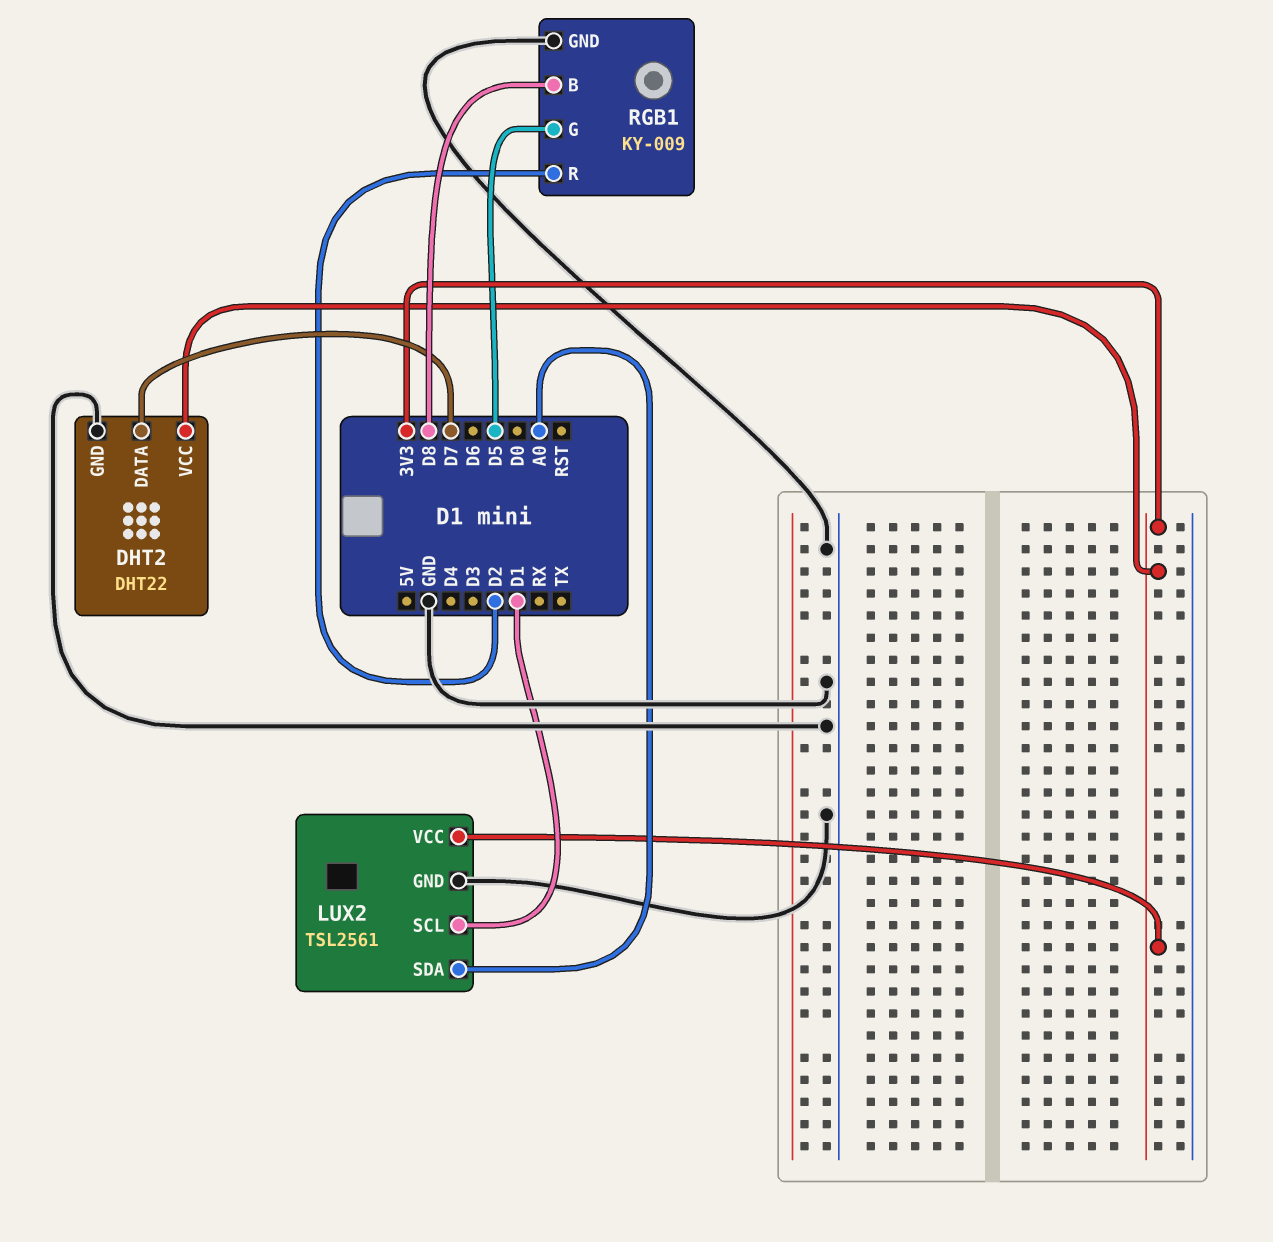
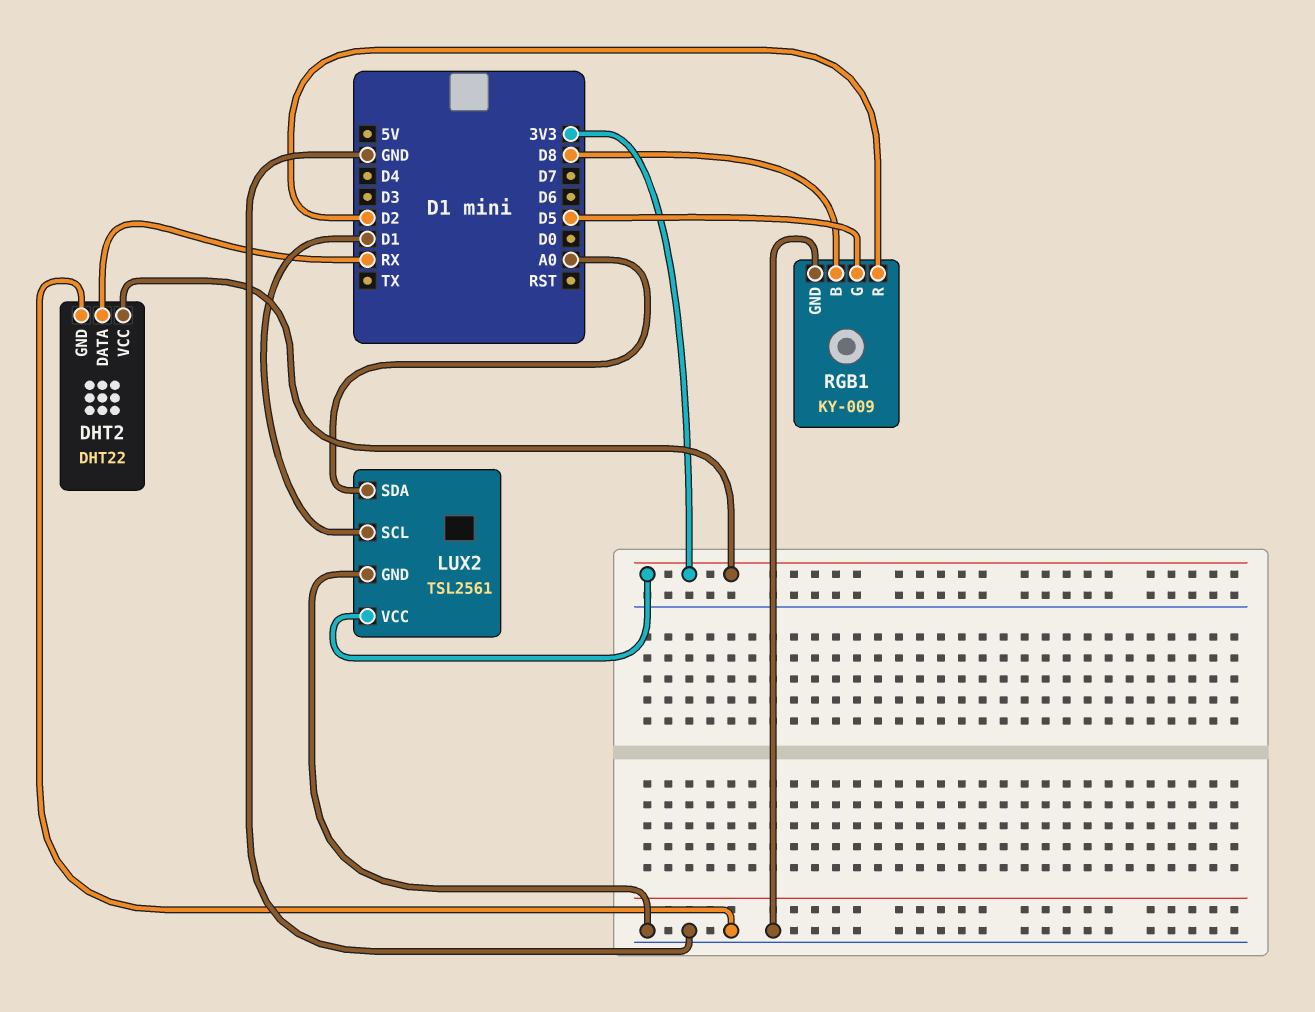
DHT2 pin DATA: D7 -> RX

